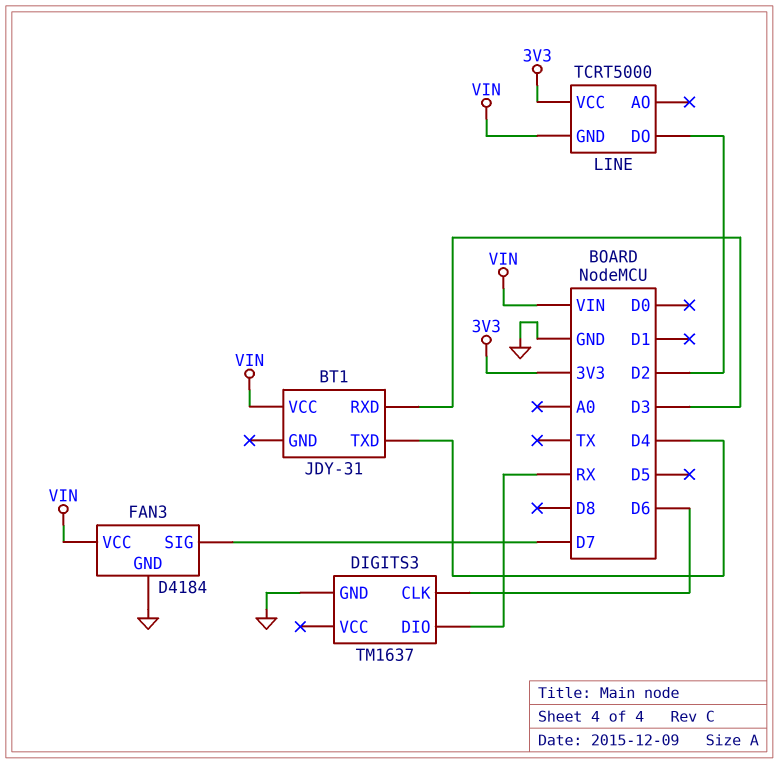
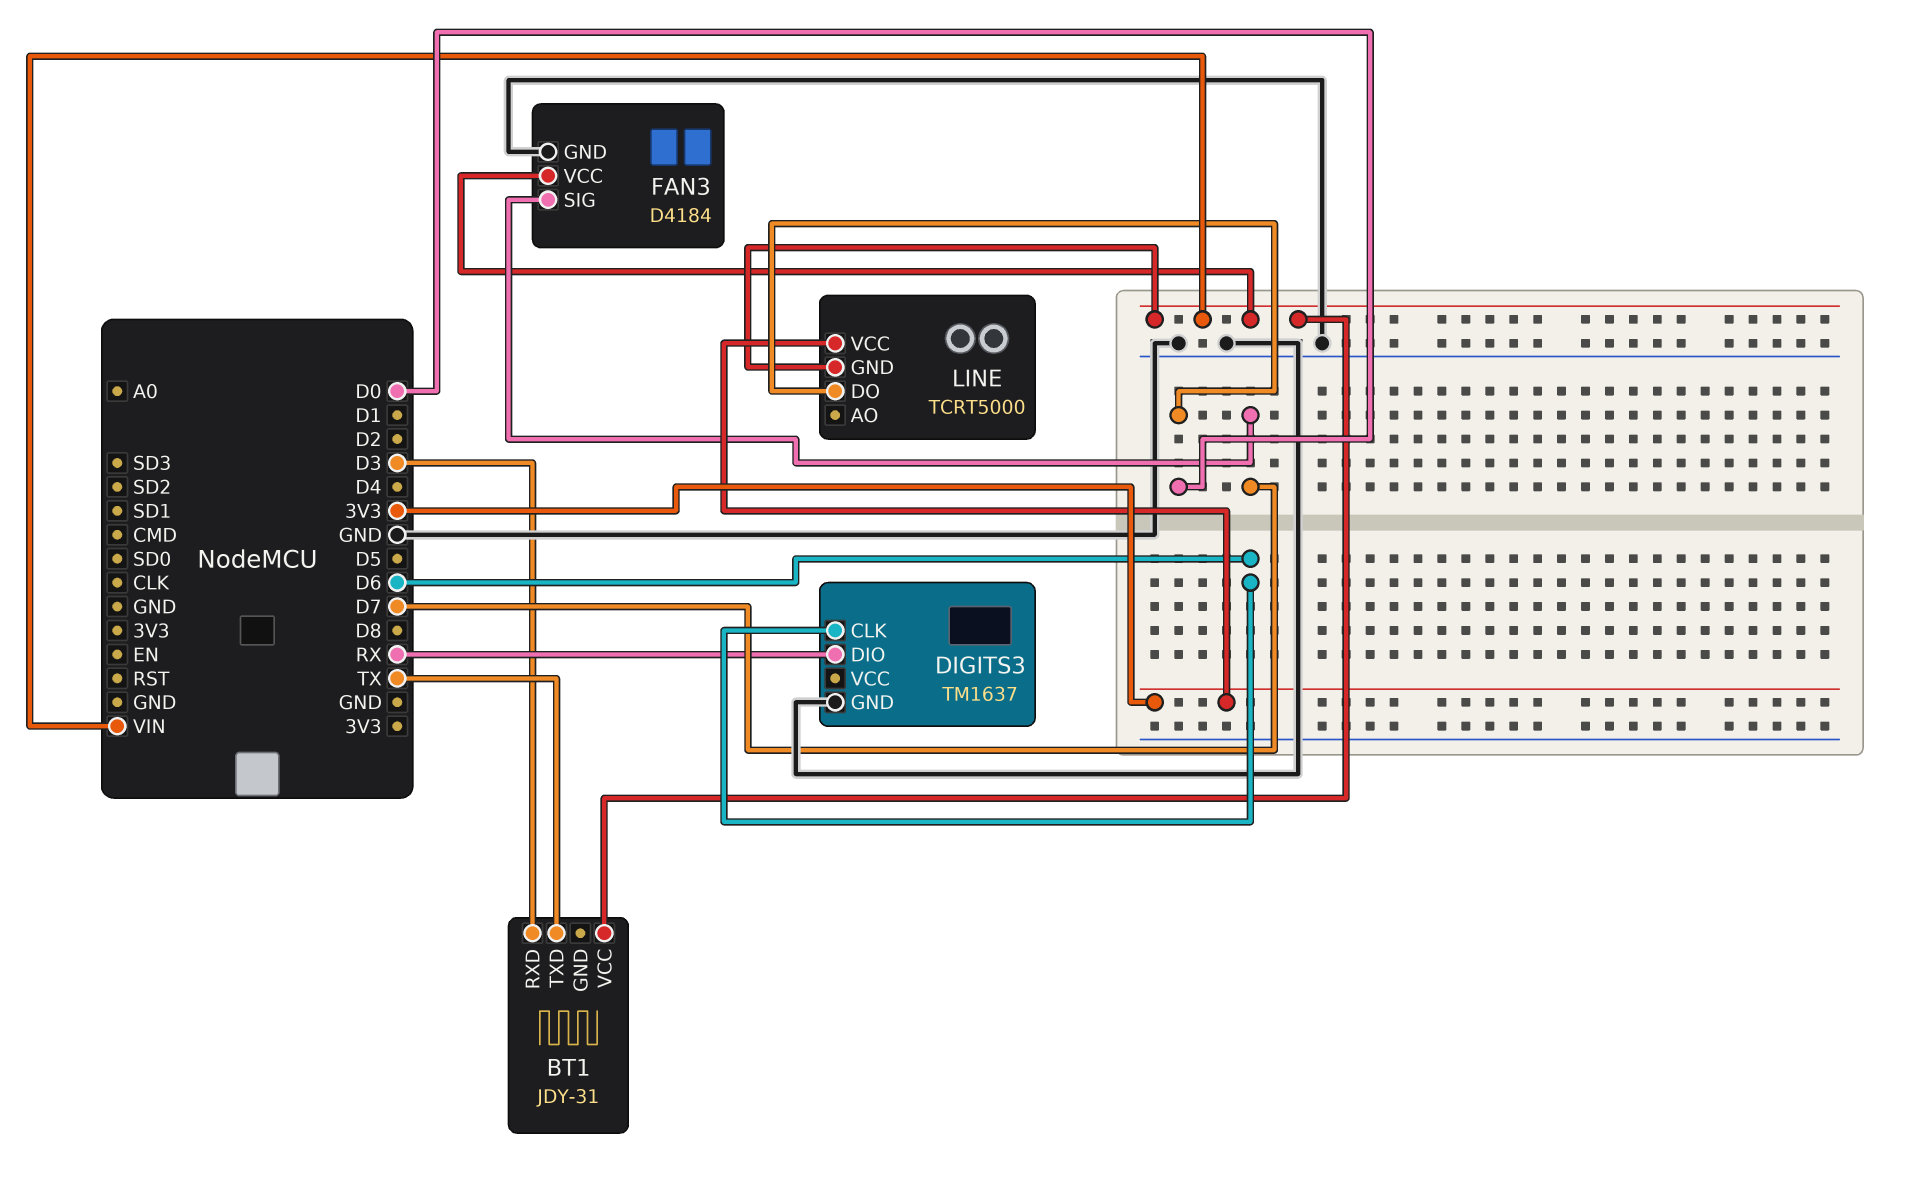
BT1 pin TXD: D4 -> TX
LINE pin DO: D2 -> D0

